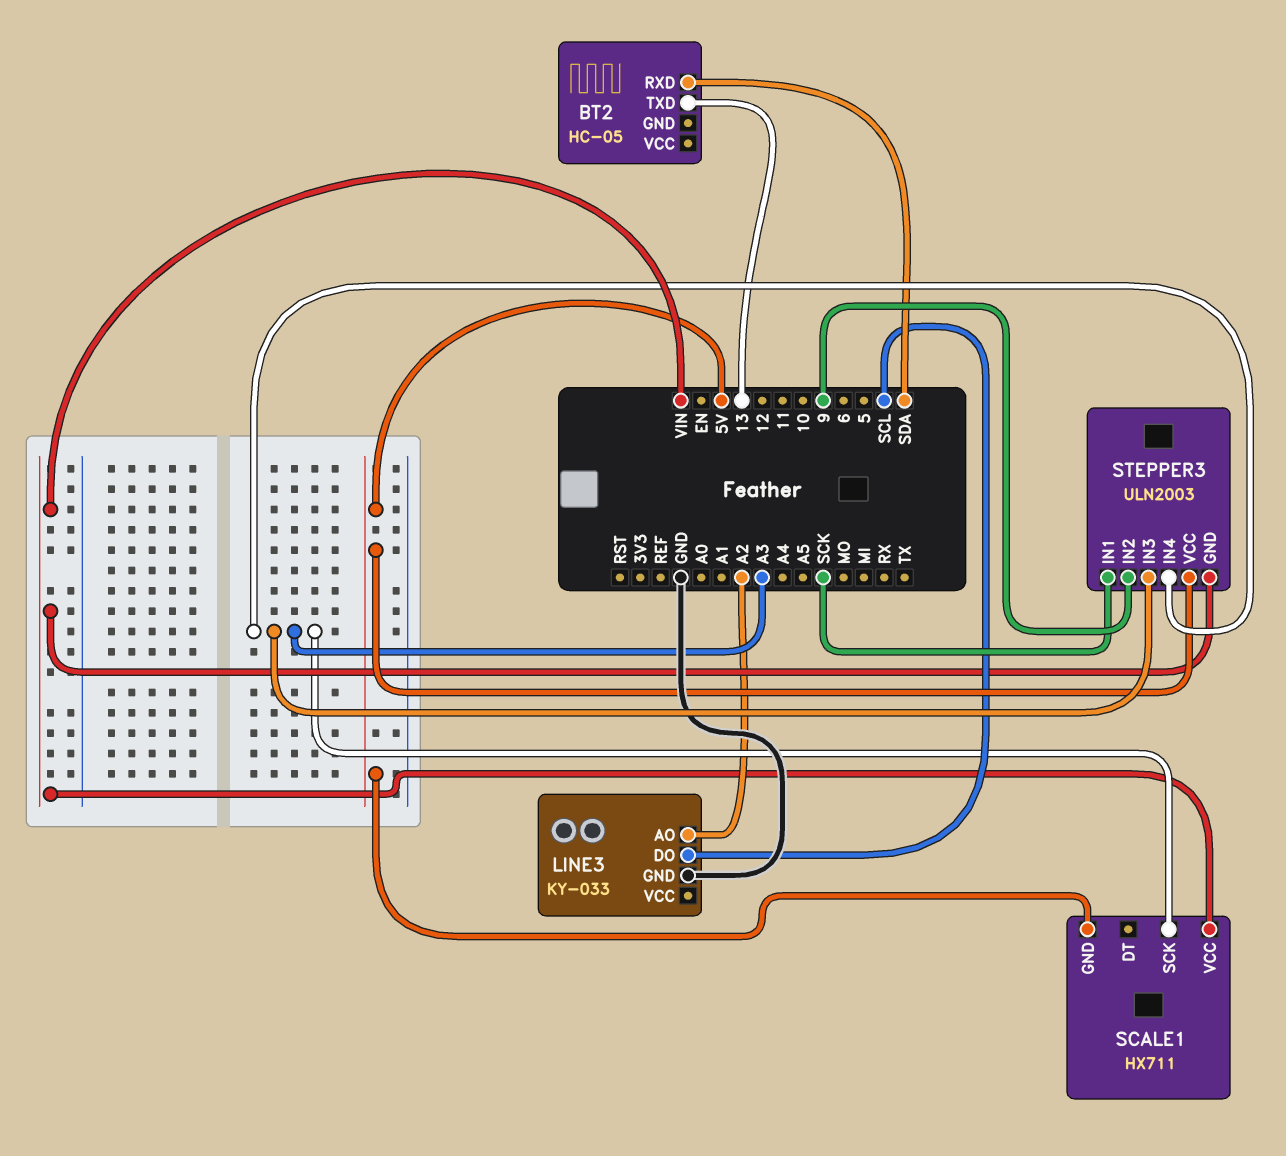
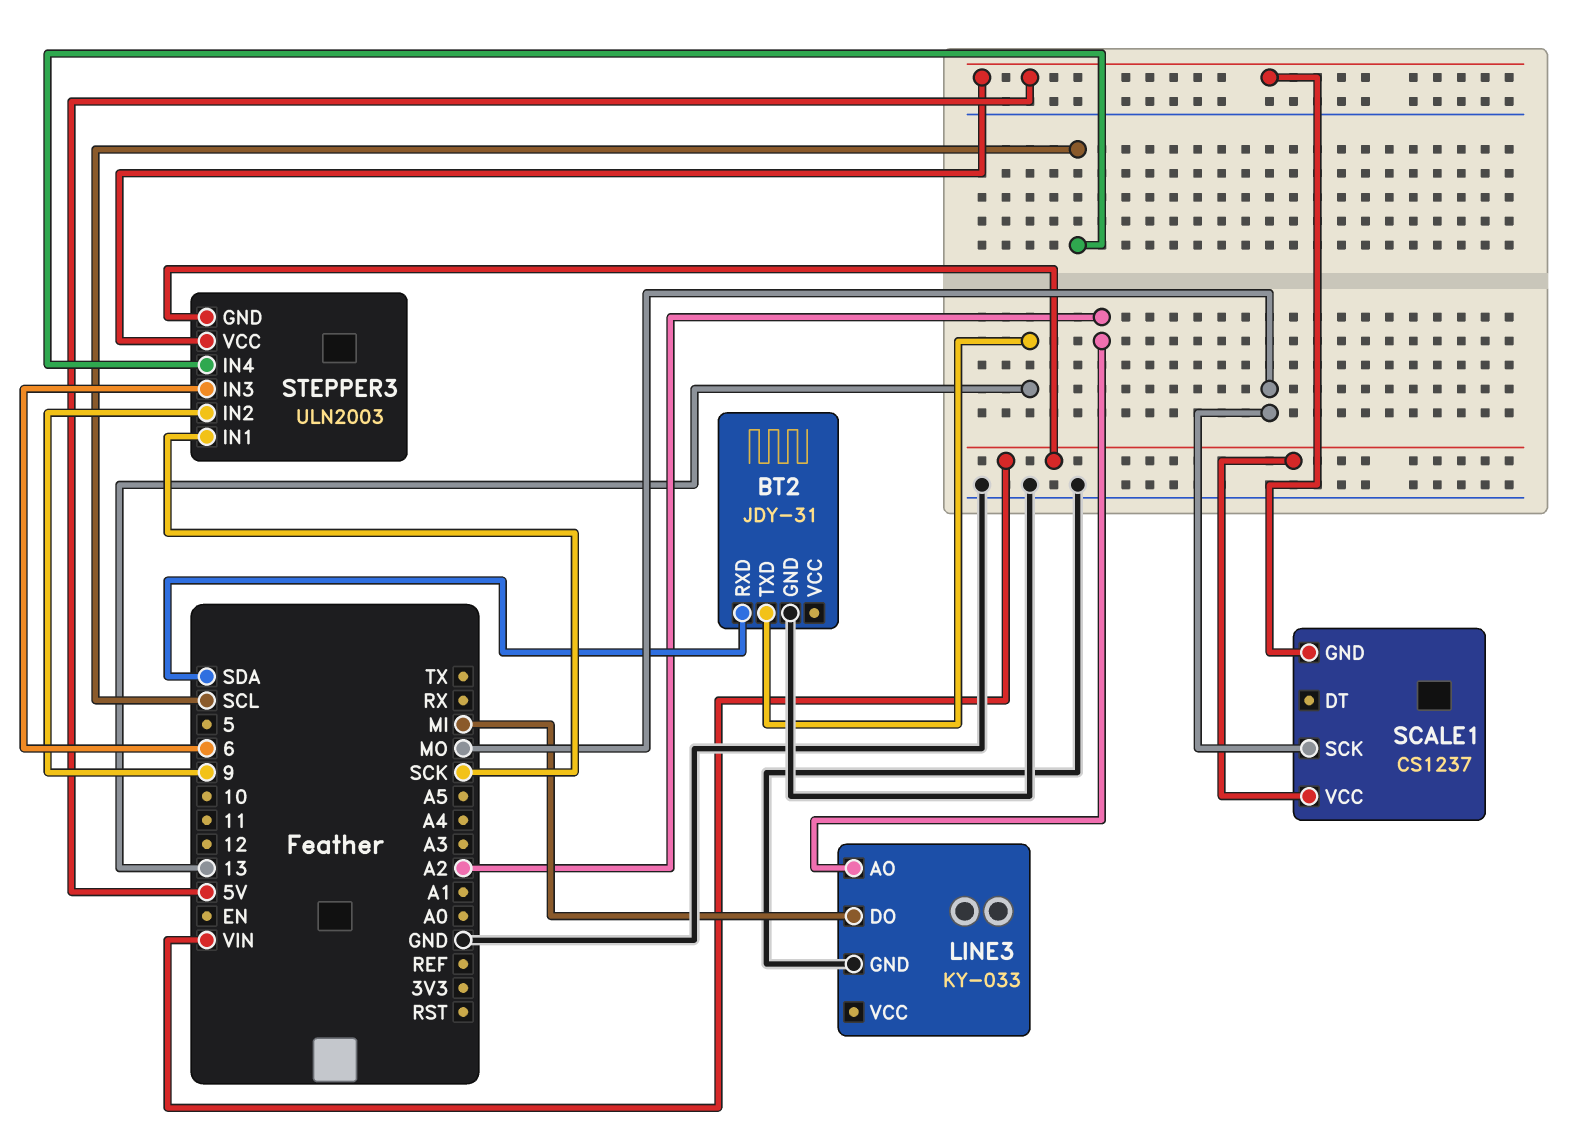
BT2: HC-05 -> JDY-31
BT2 pin GND: none -> GND
LINE3 pin DO: SCL -> MI
SCALE1: HX711 -> CS1237
SCALE1 pin SCK: A3 -> MO
STEPPER3 pin IN3: A3 -> 6
STEPPER3 pin IN4: A3 -> SCL

